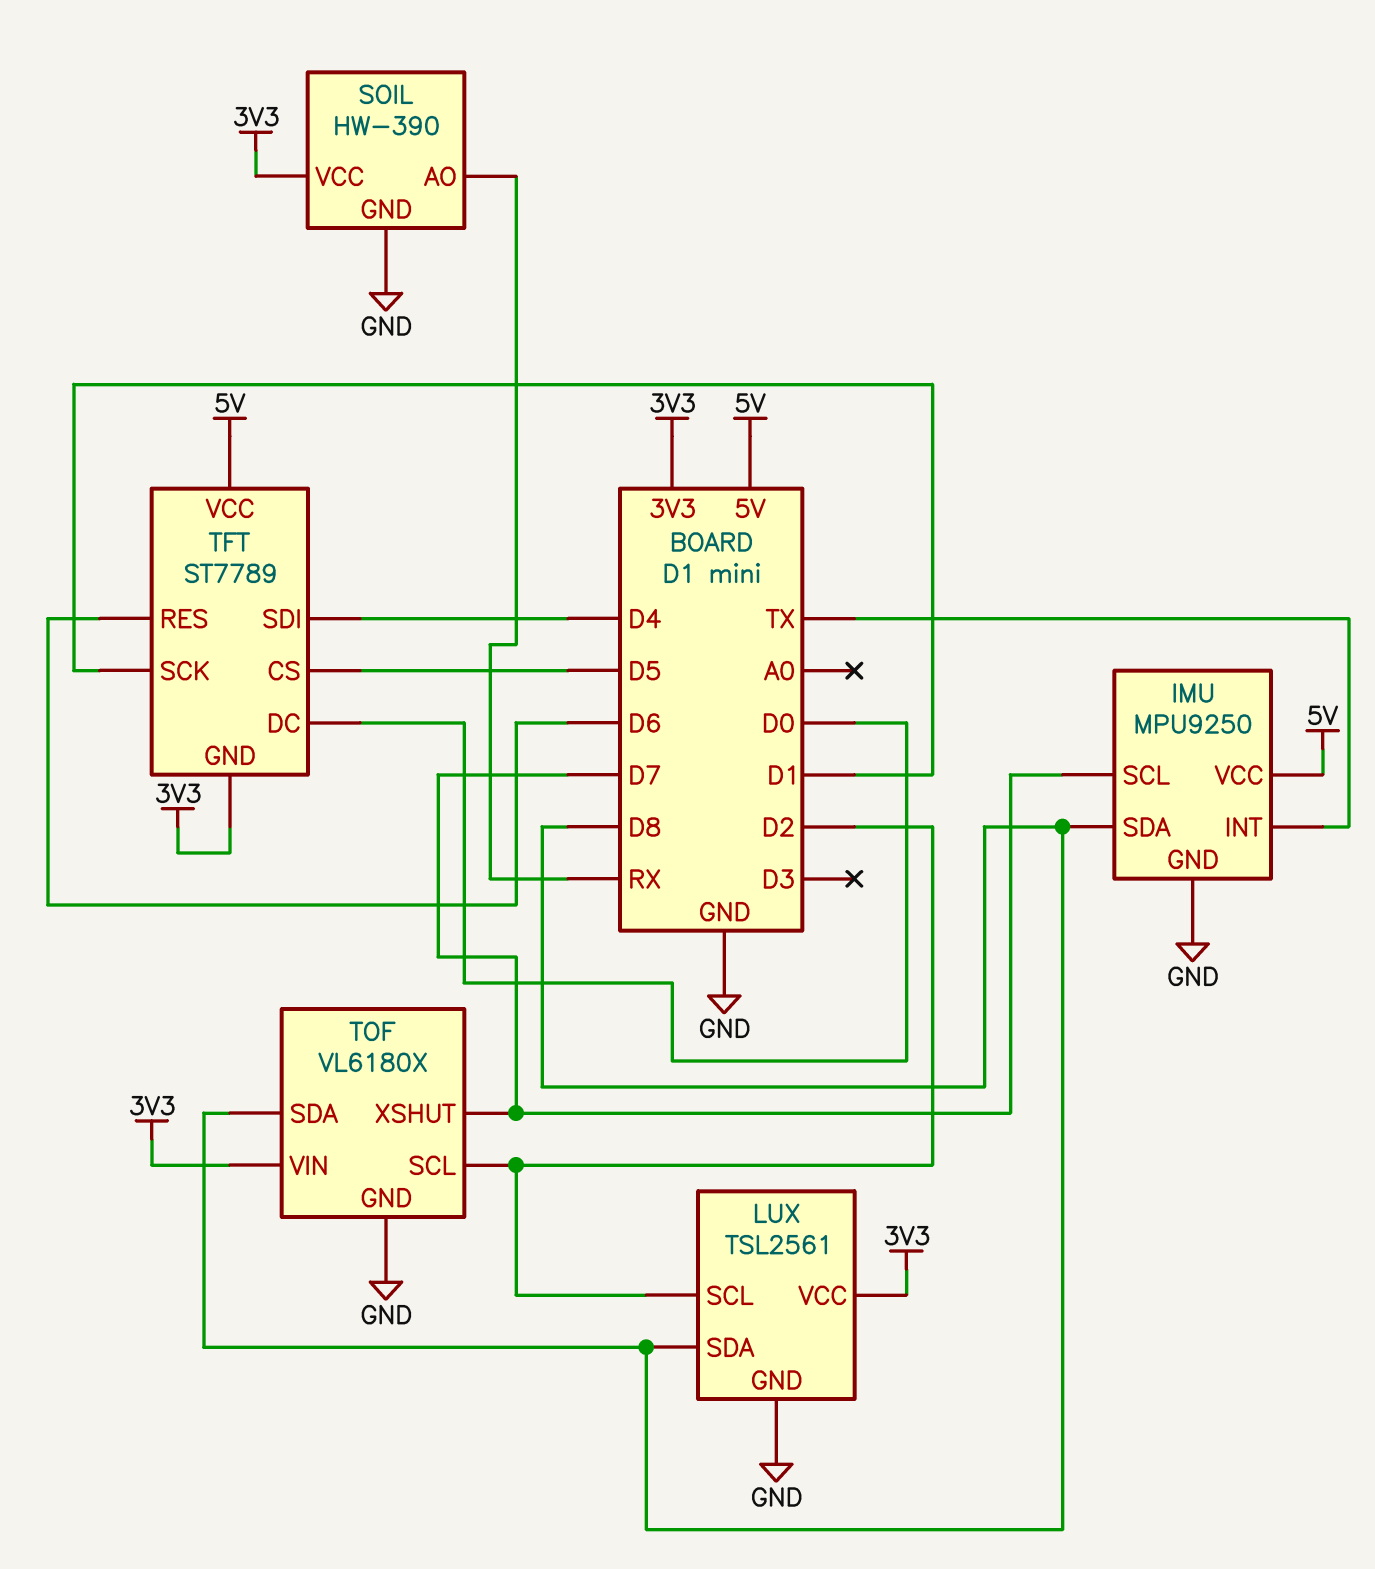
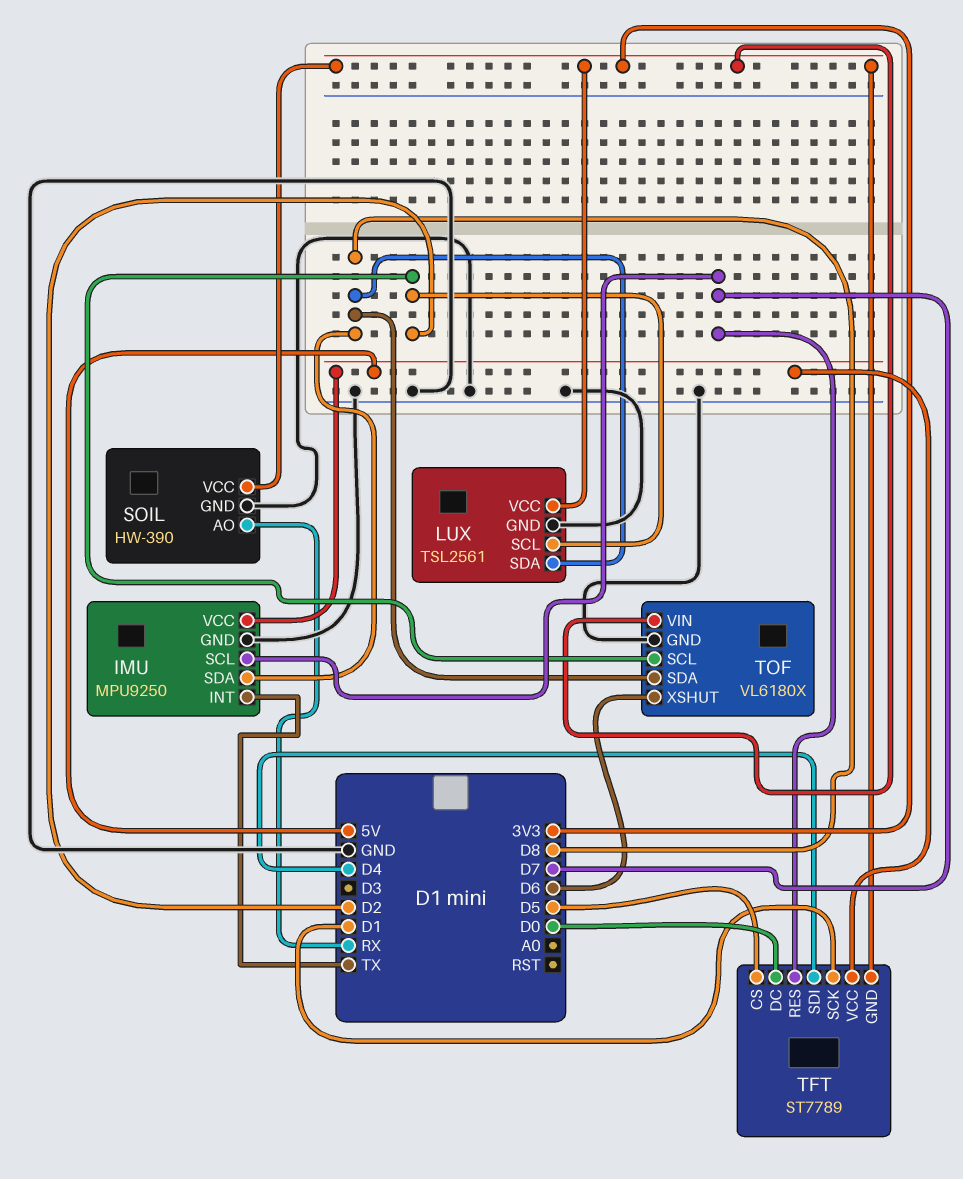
TFT pin RES: D6 -> D7
TOF pin XSHUT: D7 -> D6

